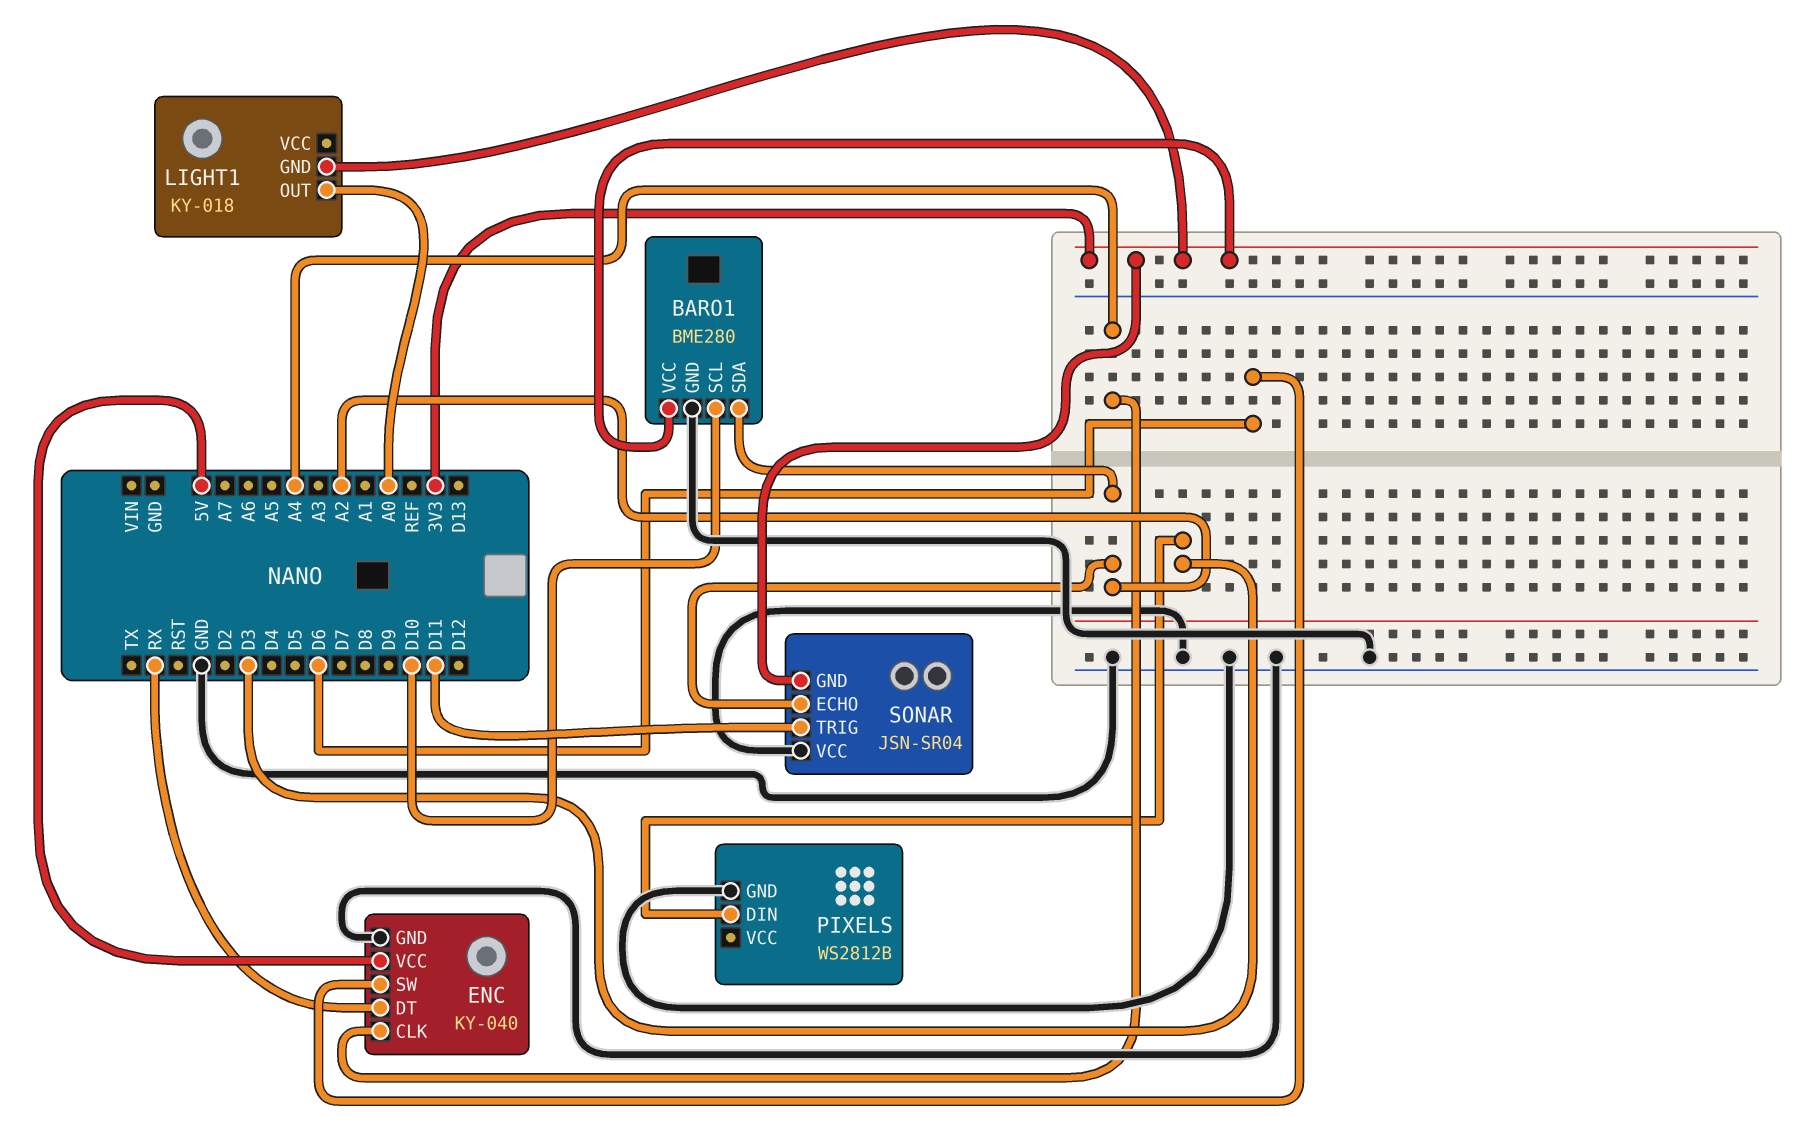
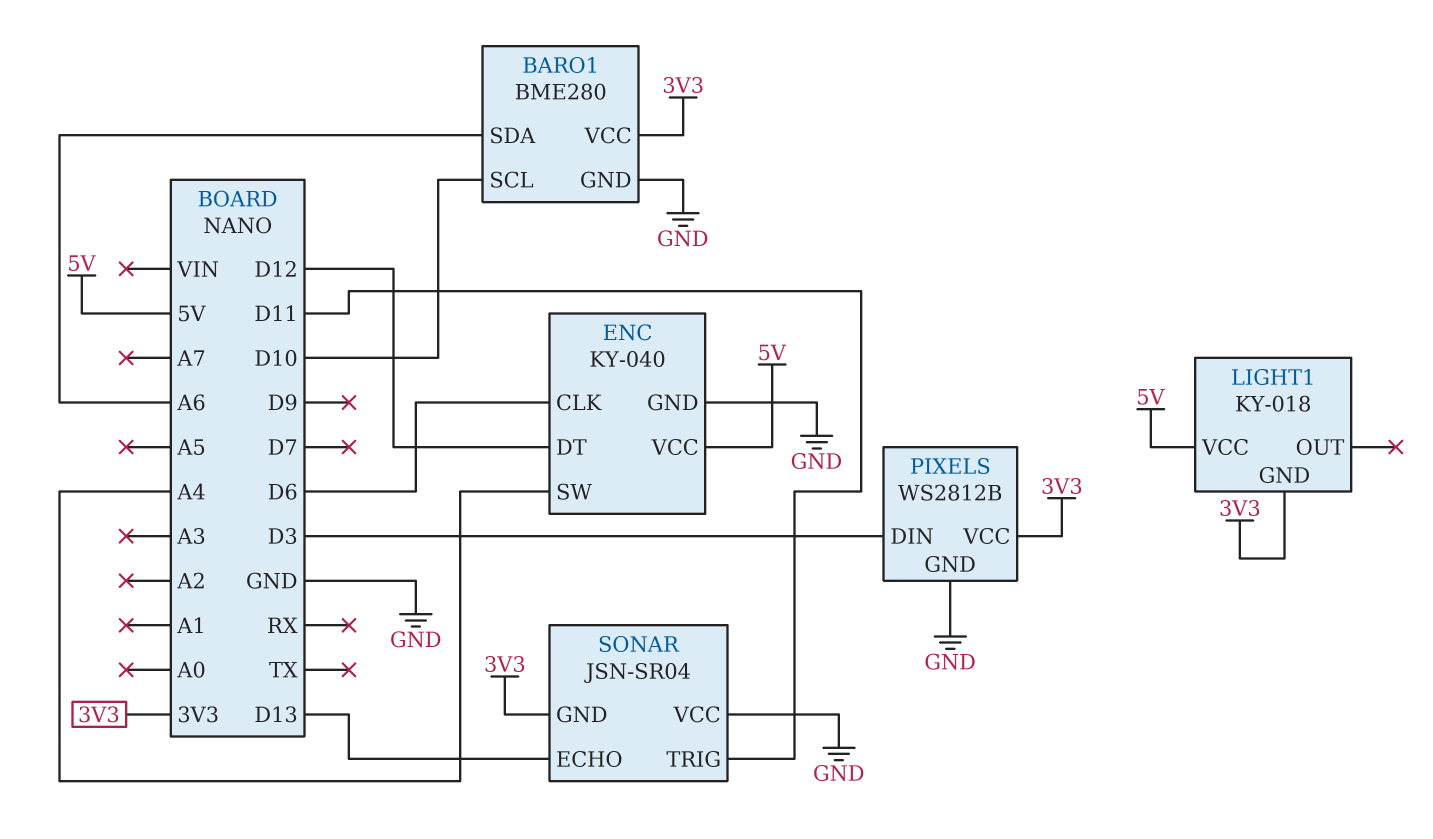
BARO1 pin SDA: A2 -> A6
ENC pin CLK: A4 -> D6
ENC pin DT: RX -> D12
ENC pin SW: D6 -> A4
LIGHT1 pin OUT: A0 -> none
LIGHT1 pin VCC: none -> 5V
PIXELS pin VCC: none -> 3V3
SONAR pin ECHO: A2 -> D13

